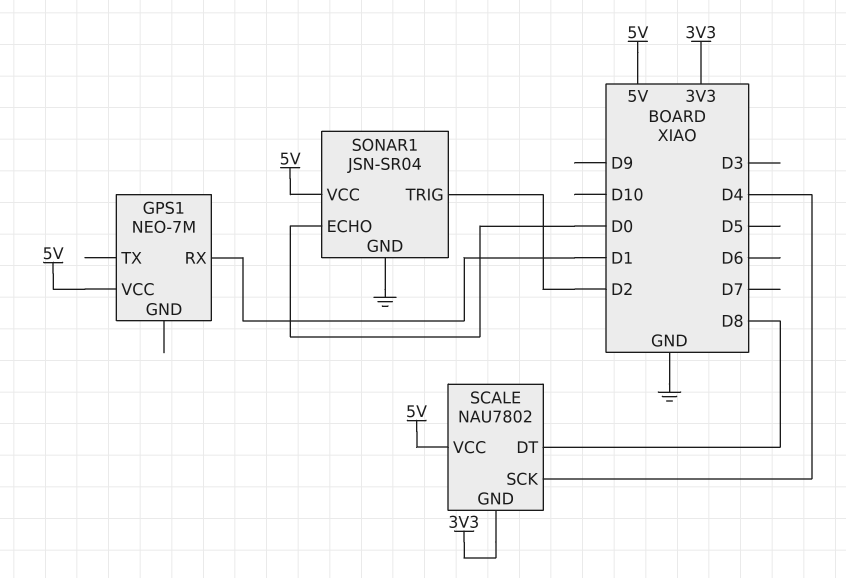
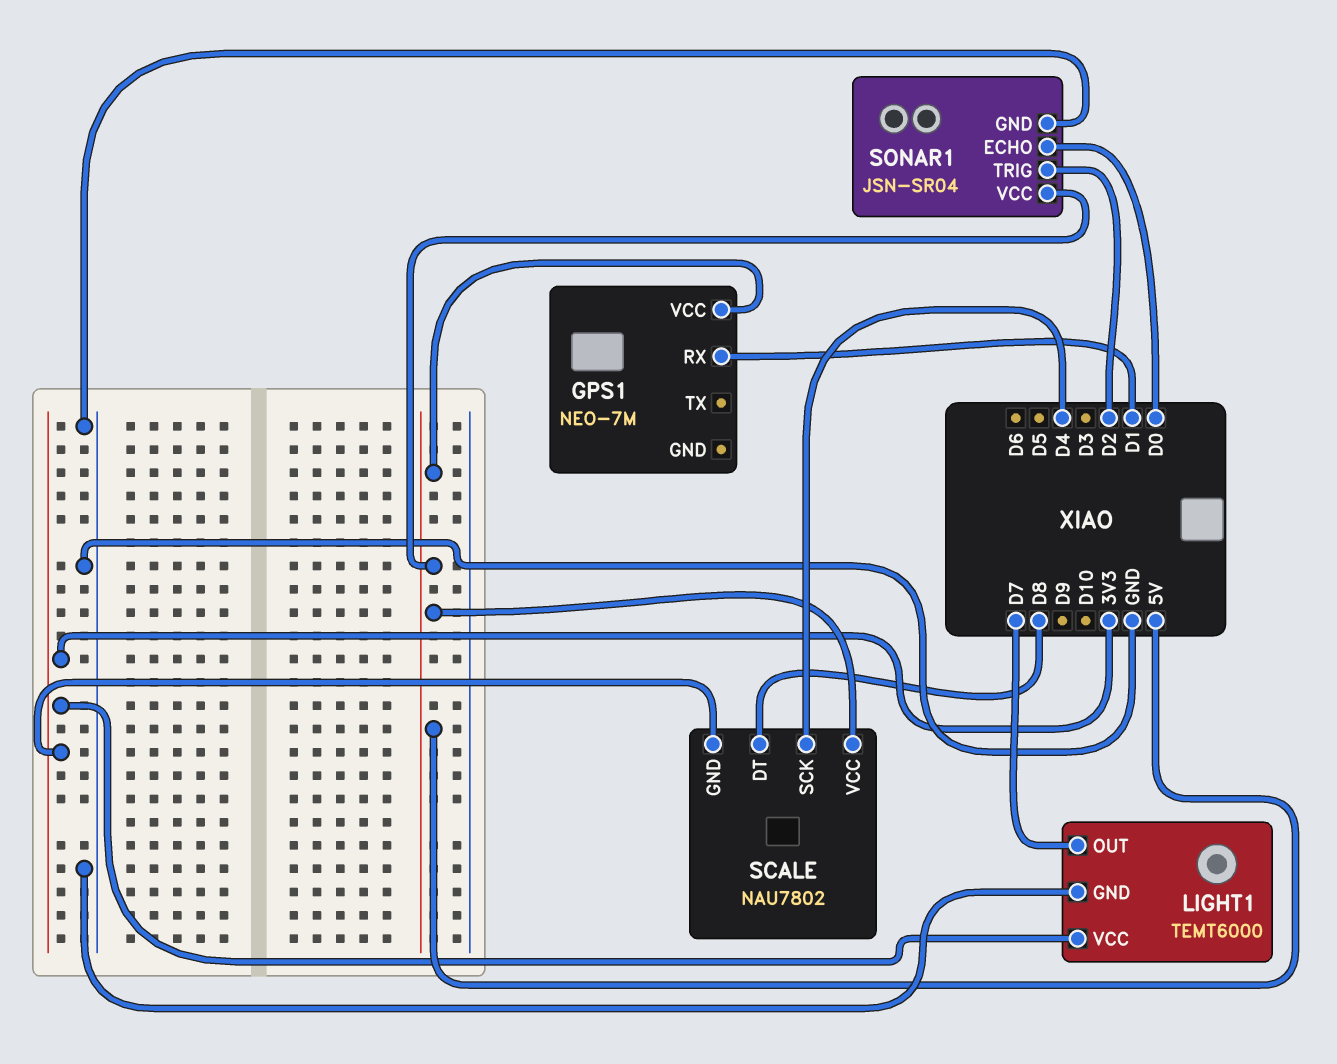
LIGHT1: none -> TEMT6000
LIGHT1 pin GND: none -> GND
LIGHT1 pin OUT: none -> D7
LIGHT1 pin VCC: none -> 3V3

